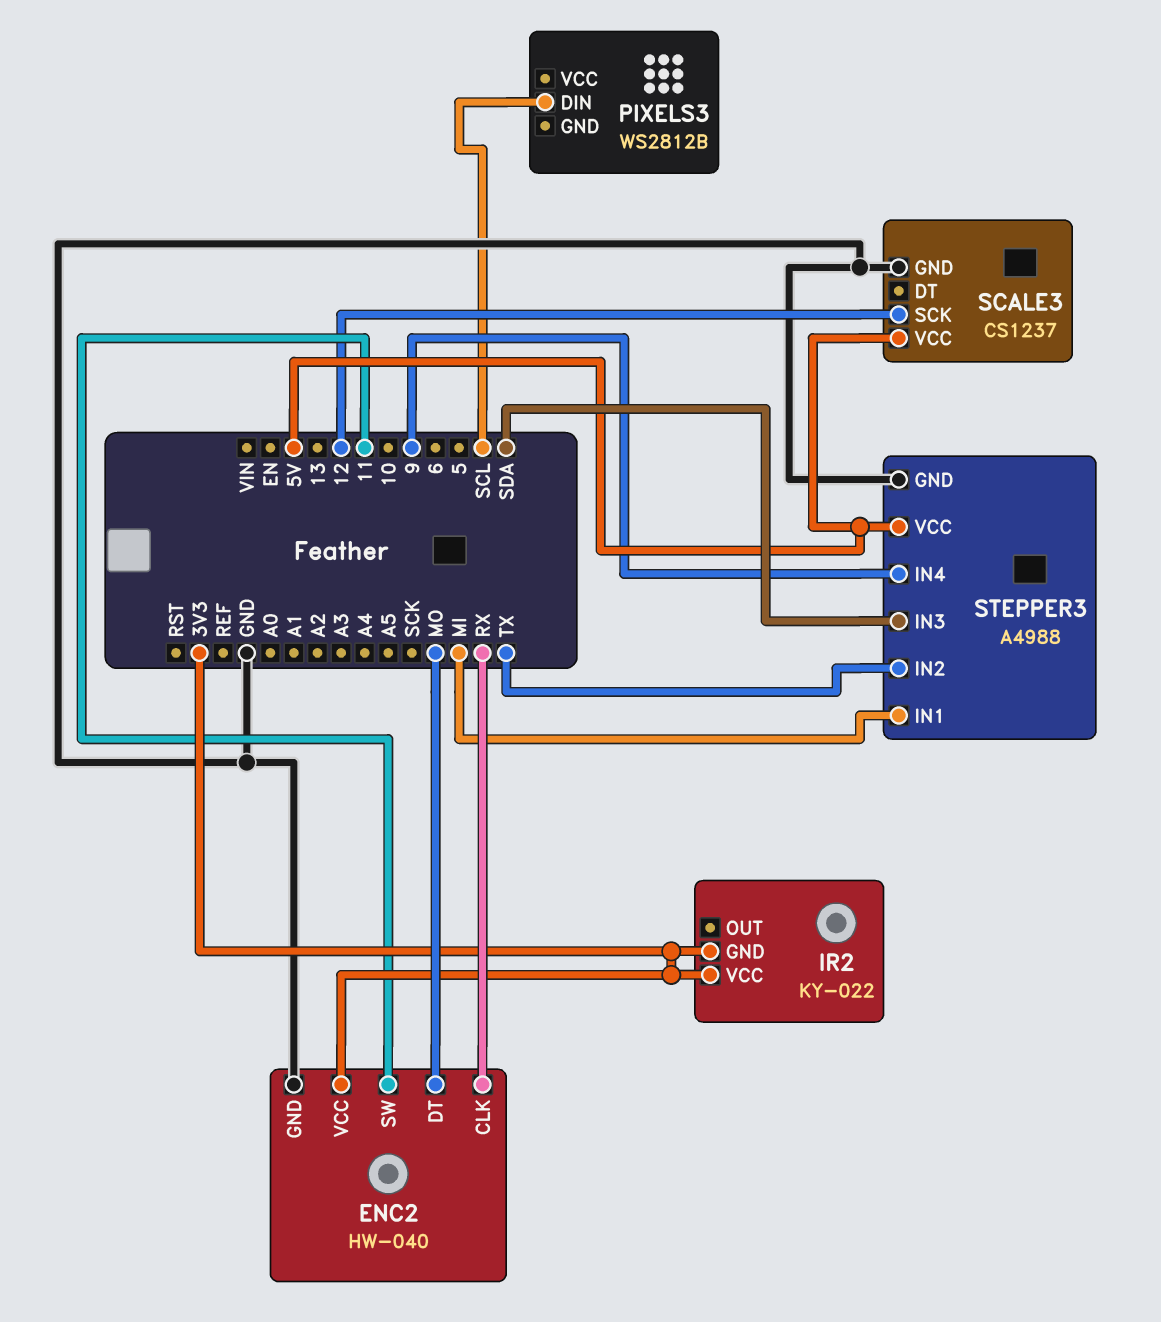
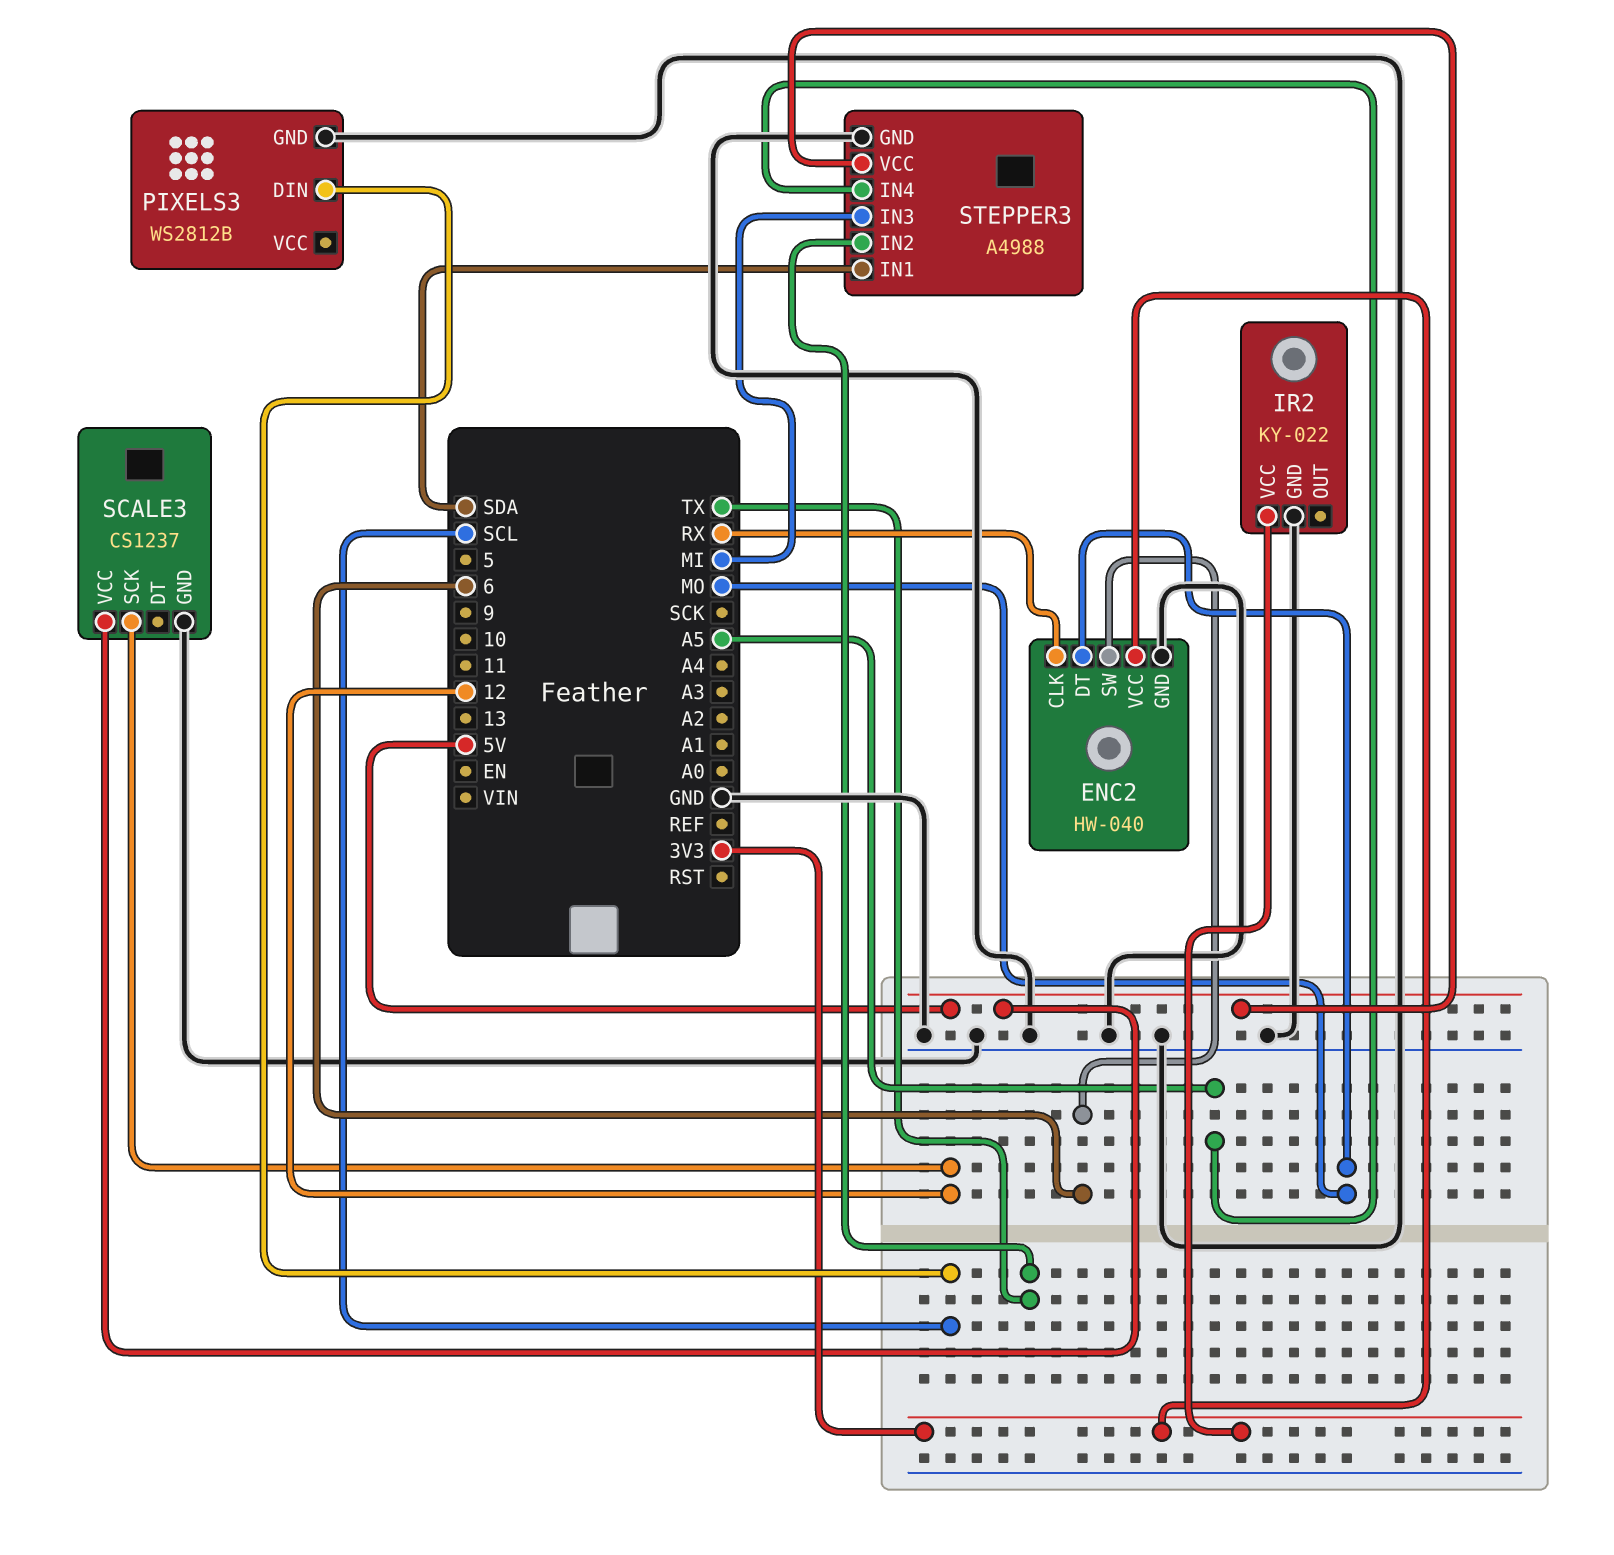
ENC2 pin SW: 11 -> 6
IR2 pin GND: 3V3 -> GND
PIXELS3 pin GND: none -> GND
STEPPER3 pin IN1: MI -> SDA
STEPPER3 pin IN3: SDA -> MI
STEPPER3 pin IN4: 9 -> A5

